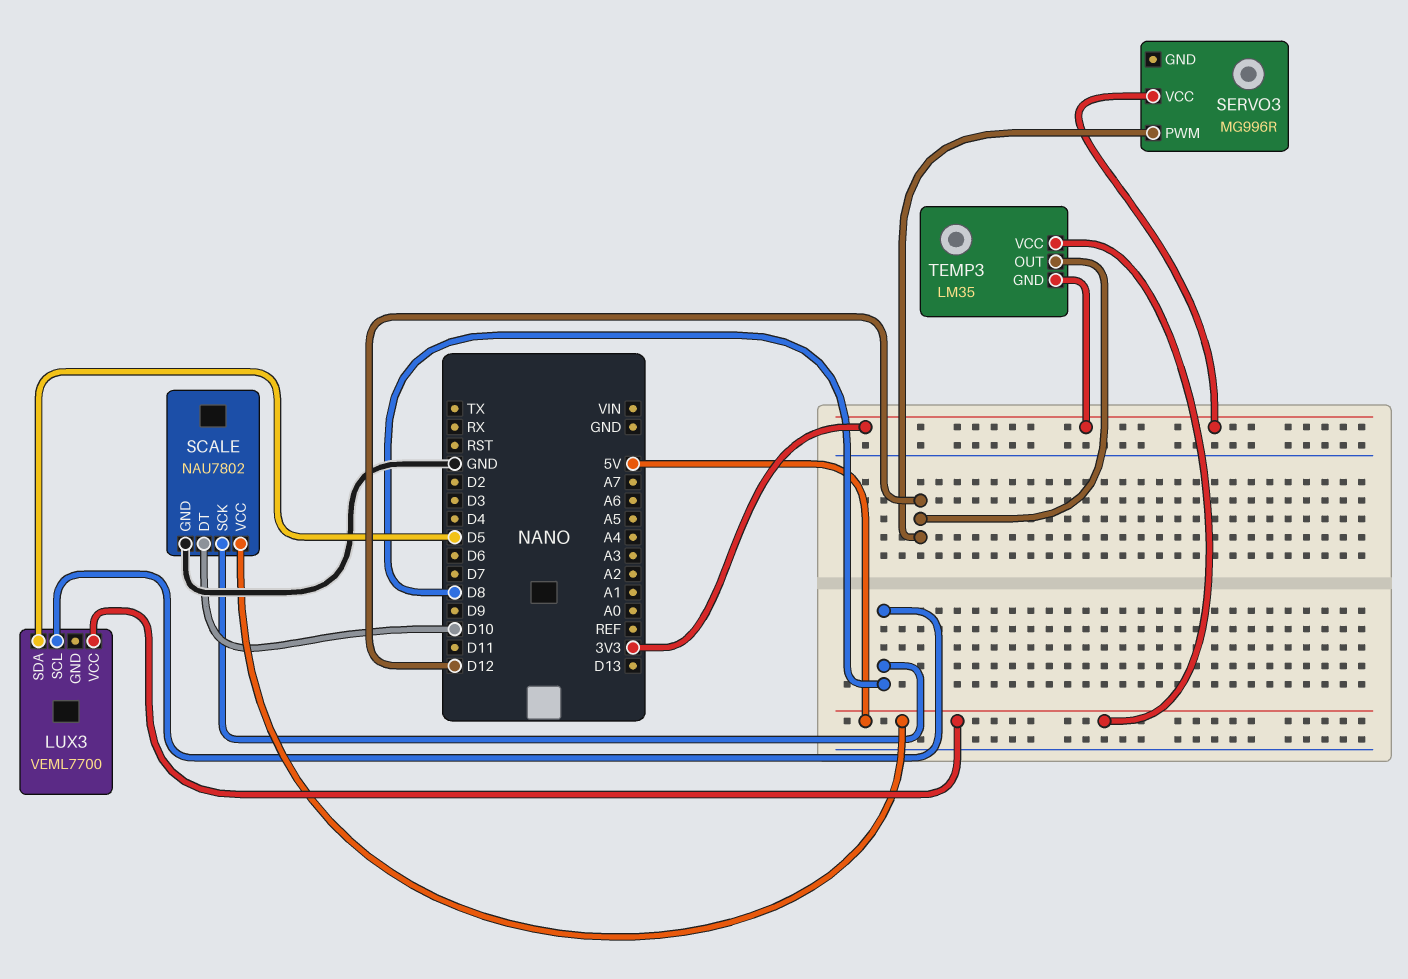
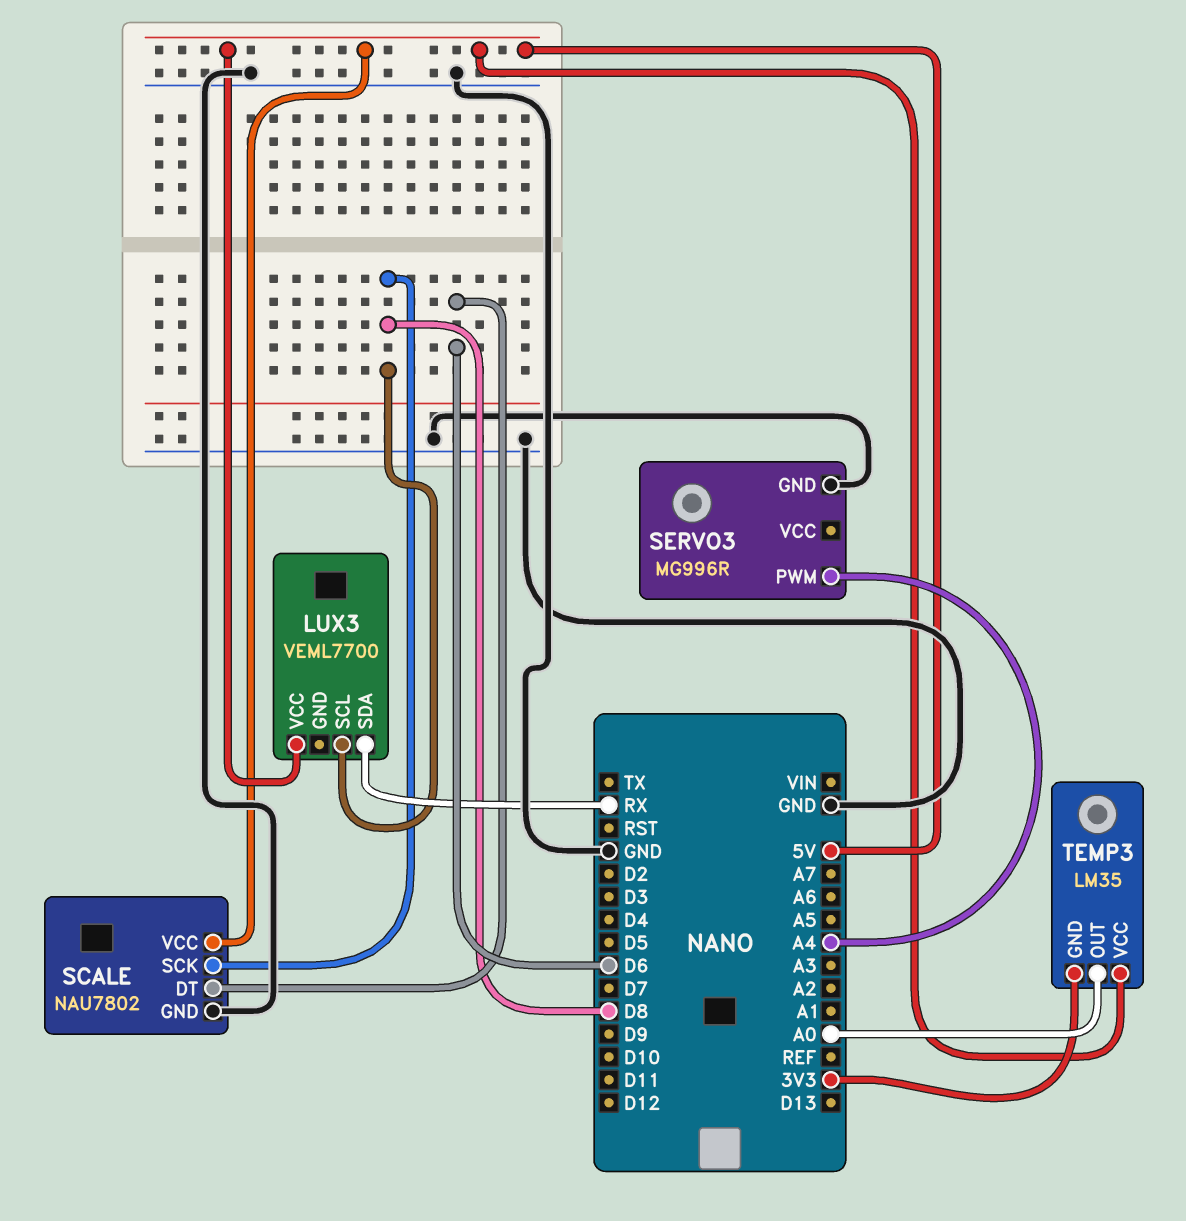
LUX3 pin SDA: D5 -> RX
SCALE pin DT: D10 -> D6
SERVO3 pin GND: none -> GND
SERVO3 pin PWM: D12 -> A4
SERVO3 pin VCC: 3V3 -> none
TEMP3 pin OUT: D12 -> A0

